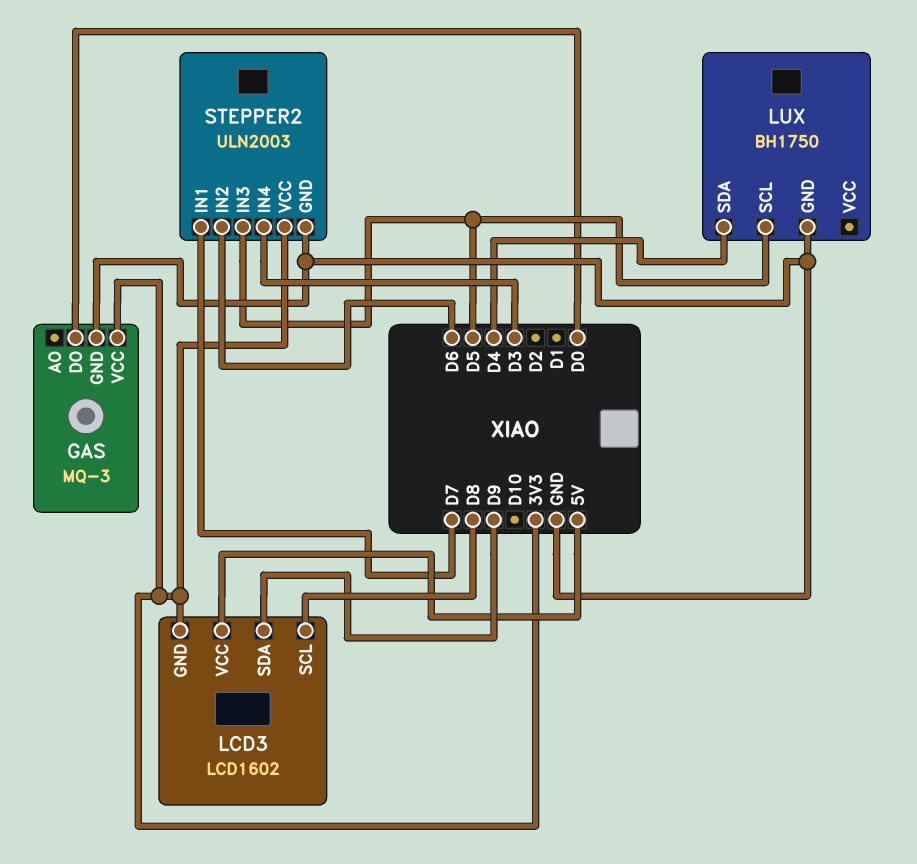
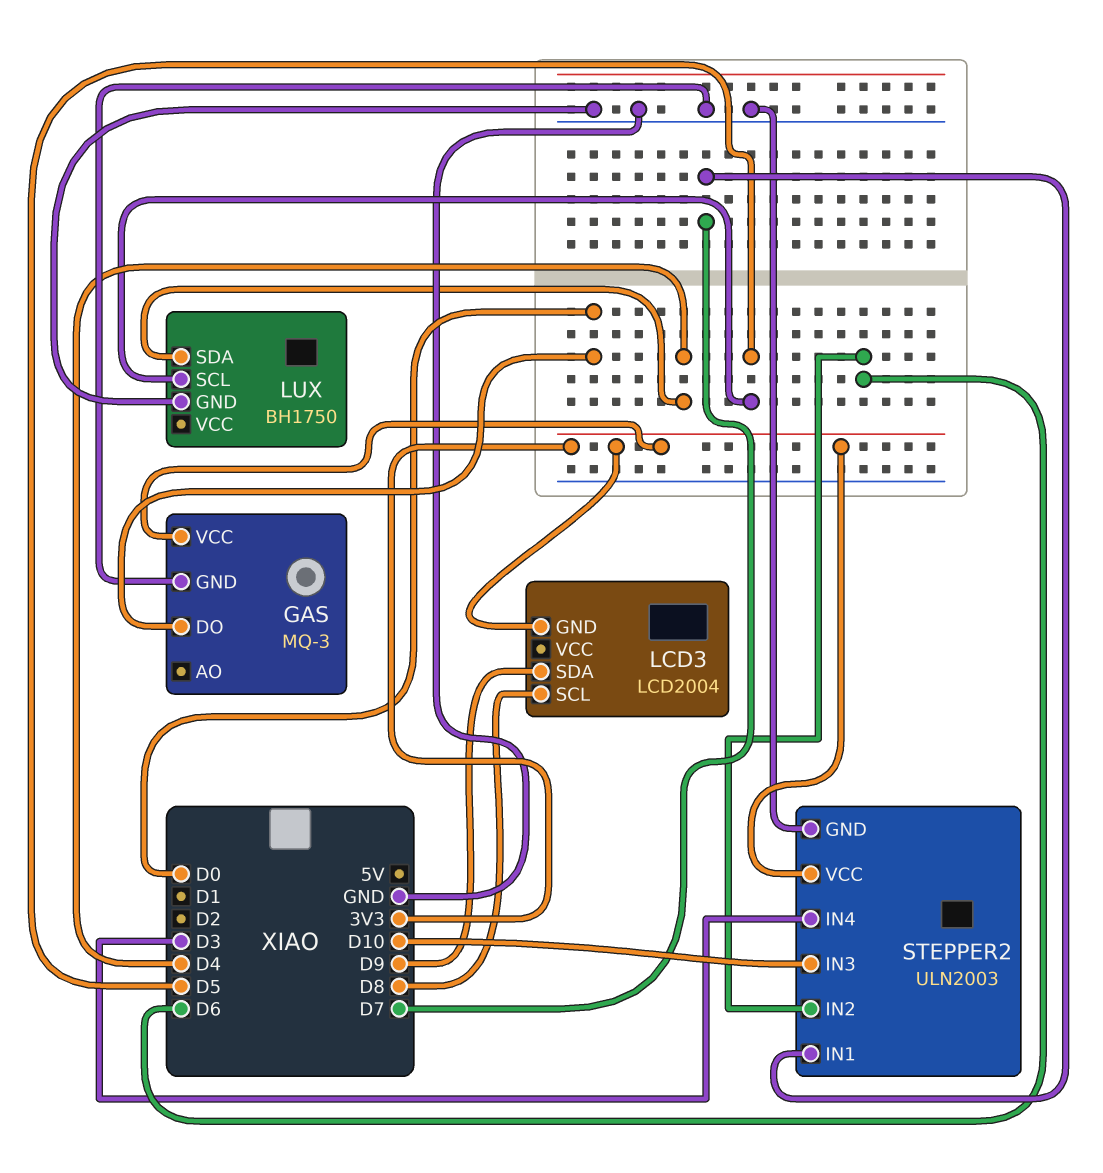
LCD3: LCD1602 -> LCD2004
LCD3 pin VCC: 5V -> none
STEPPER2 pin IN3: D5 -> D10

